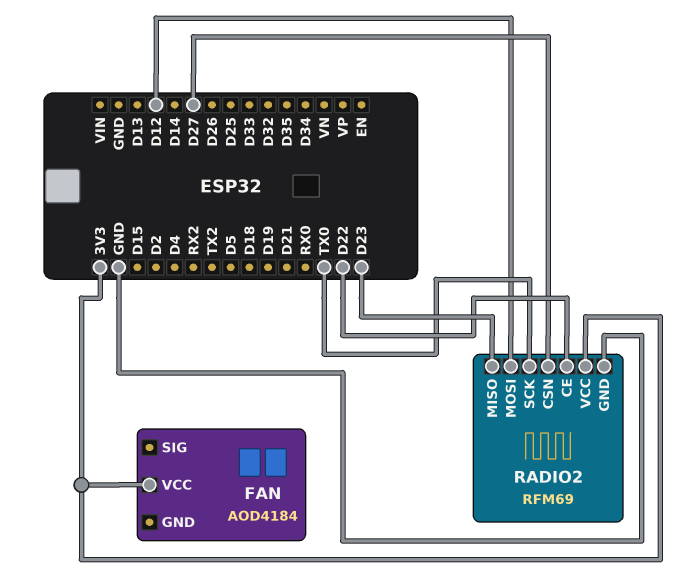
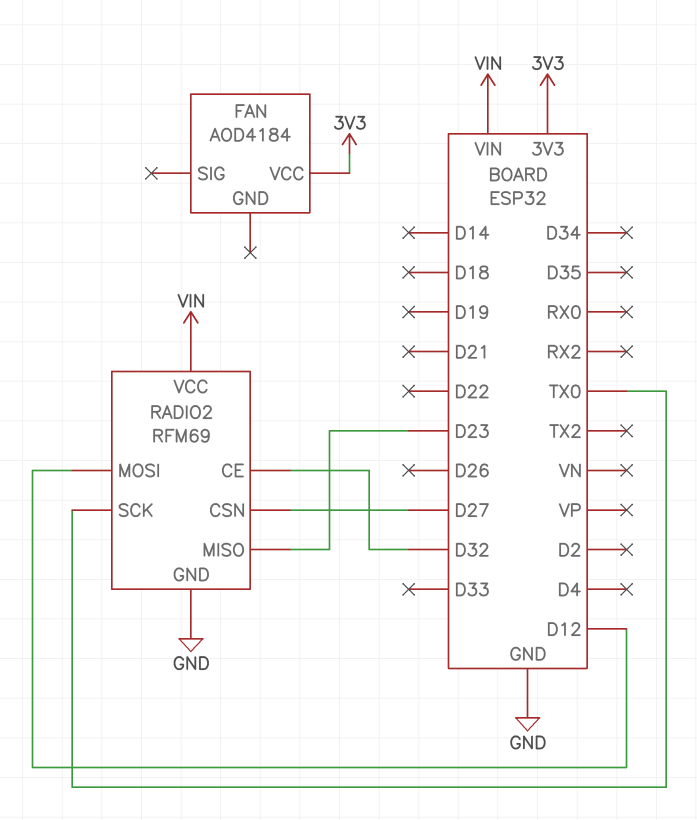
RADIO2 pin CE: D22 -> D32
RADIO2 pin VCC: 3V3 -> VIN

